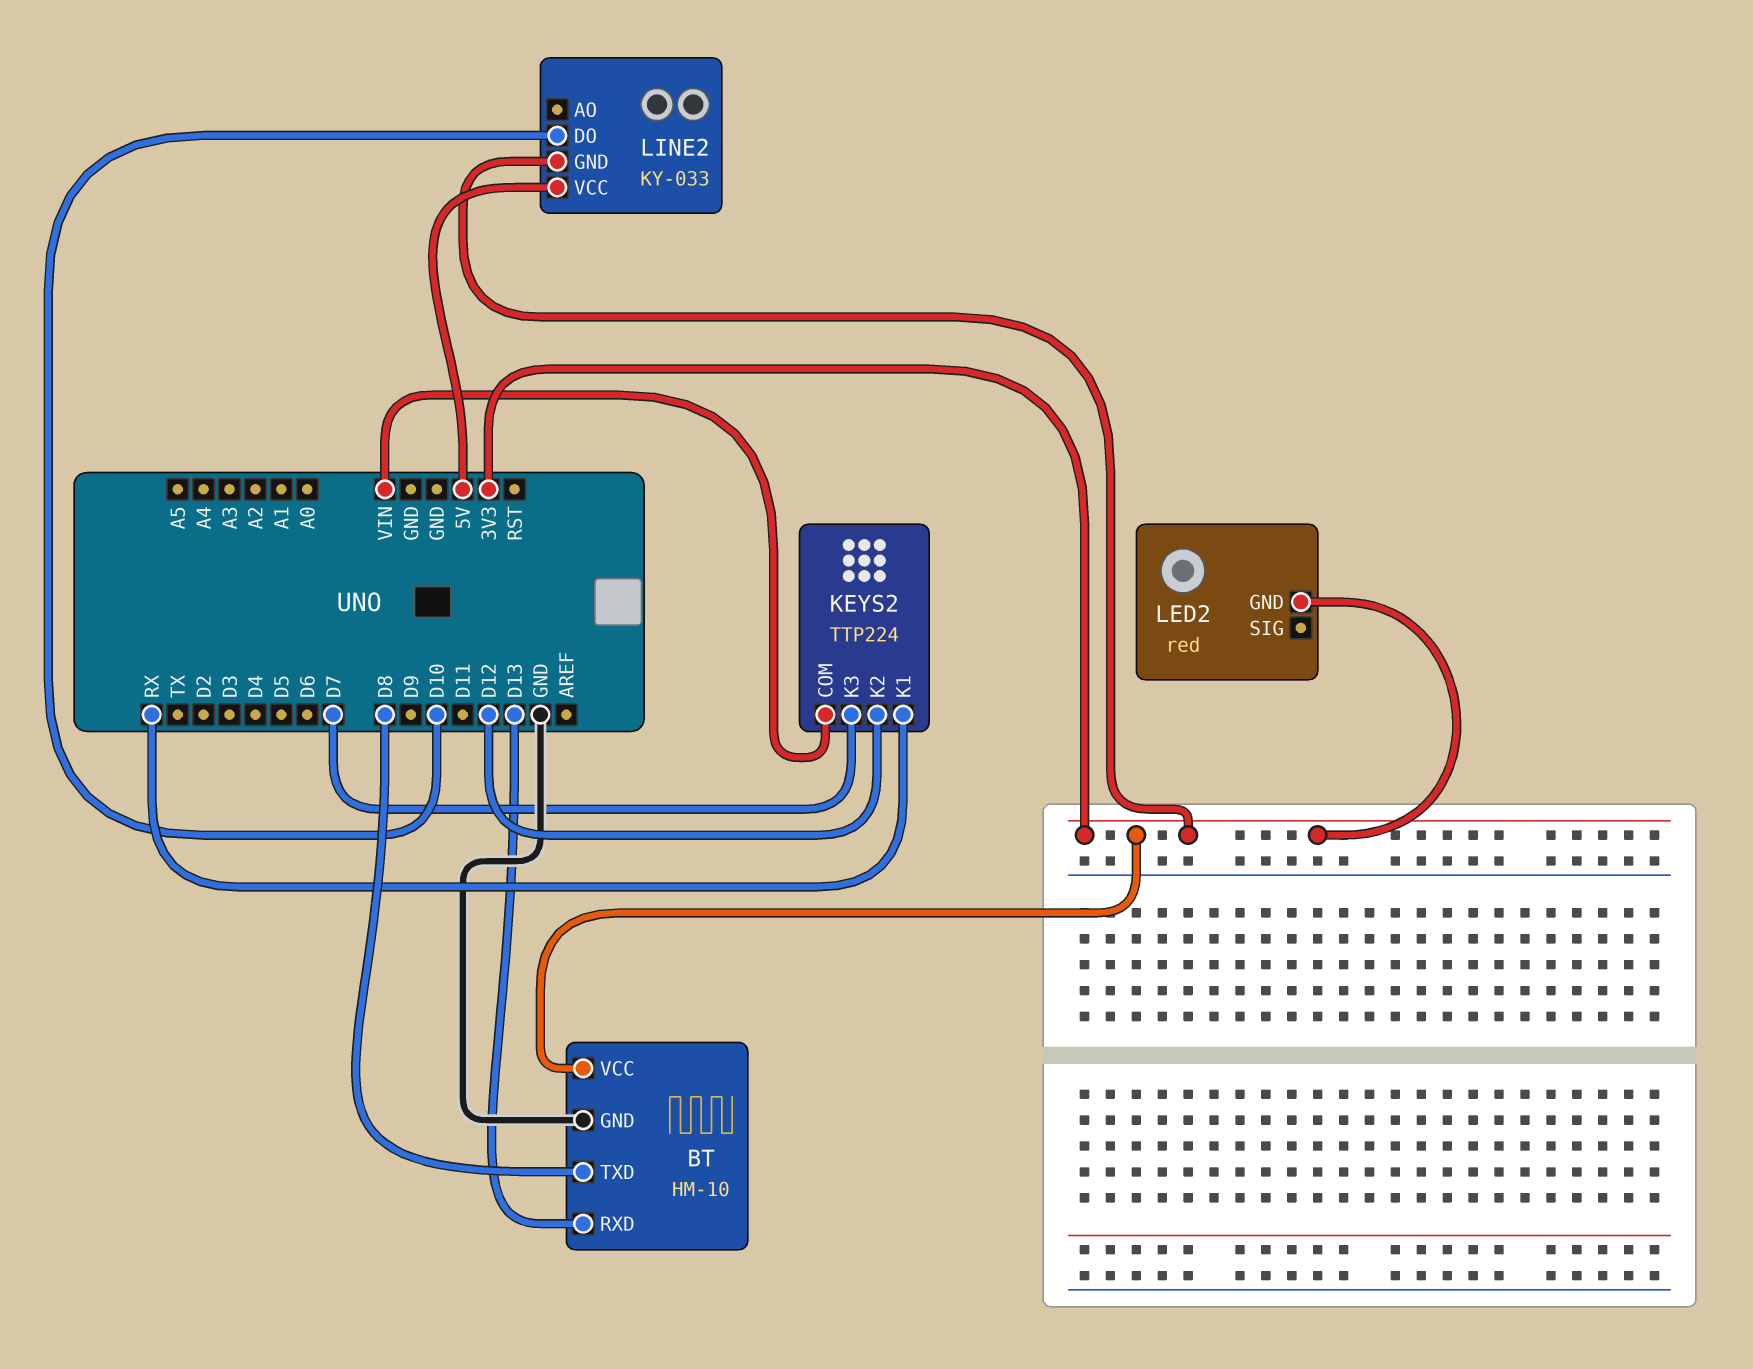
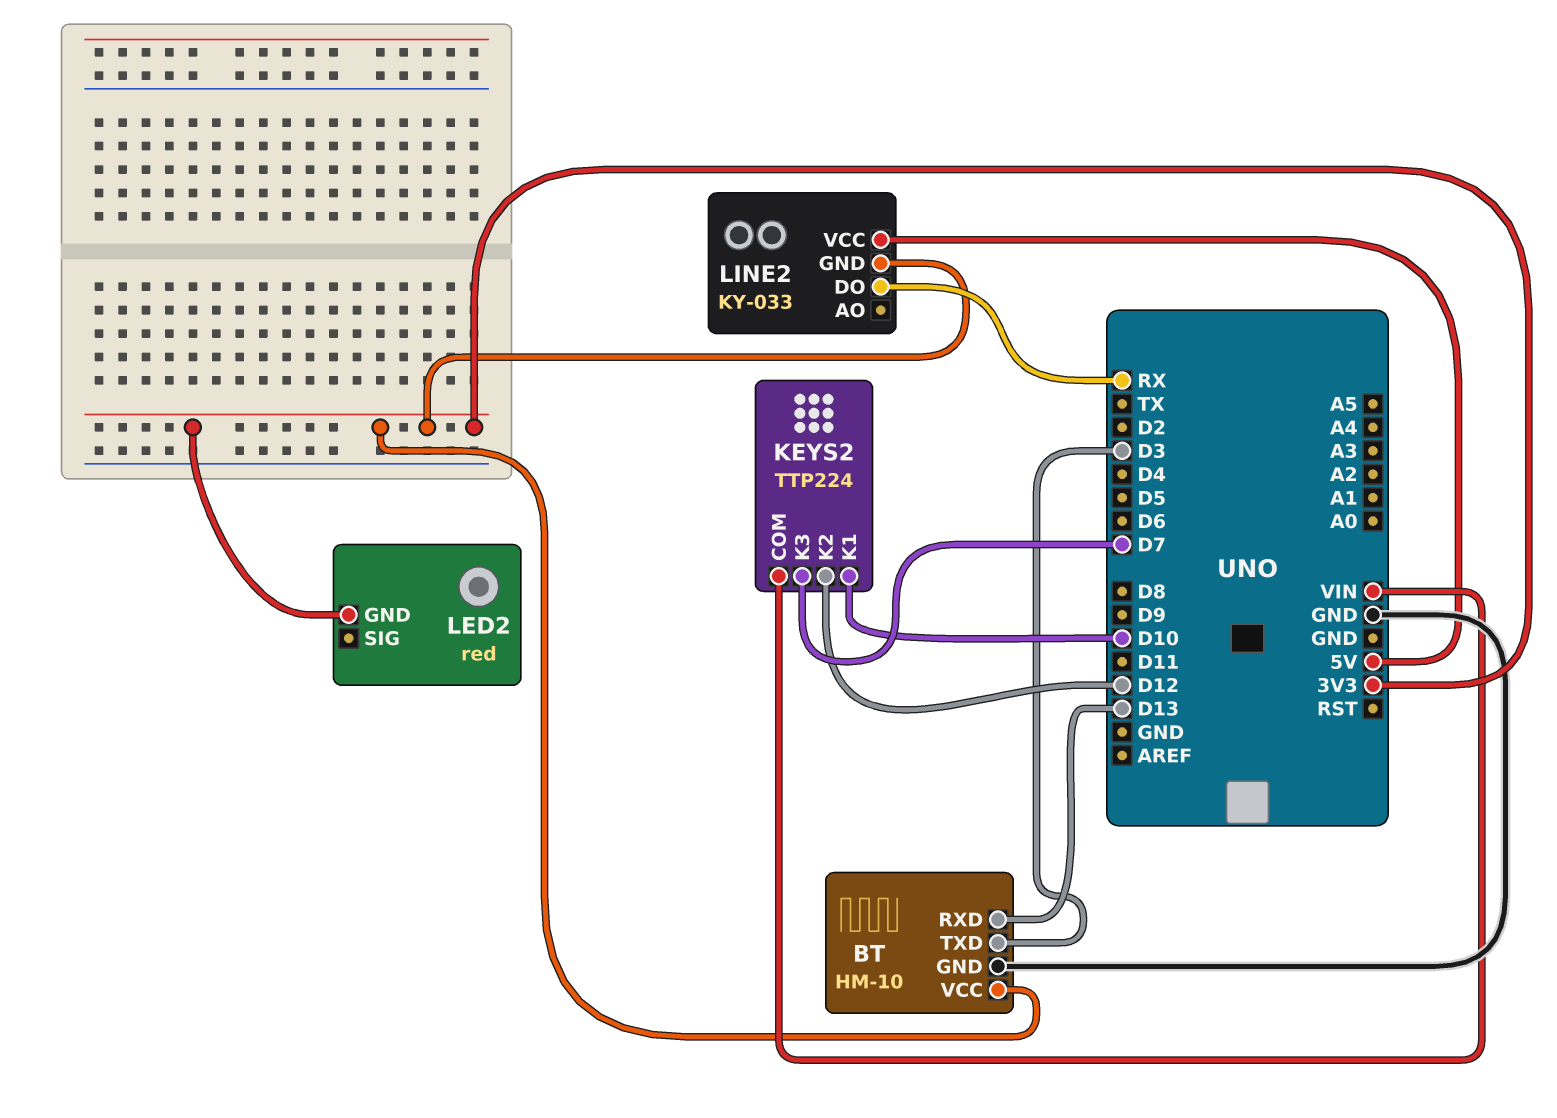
BT pin TXD: D8 -> D3
KEYS2 pin K1: RX -> D10
LINE2 pin DO: D10 -> RX

